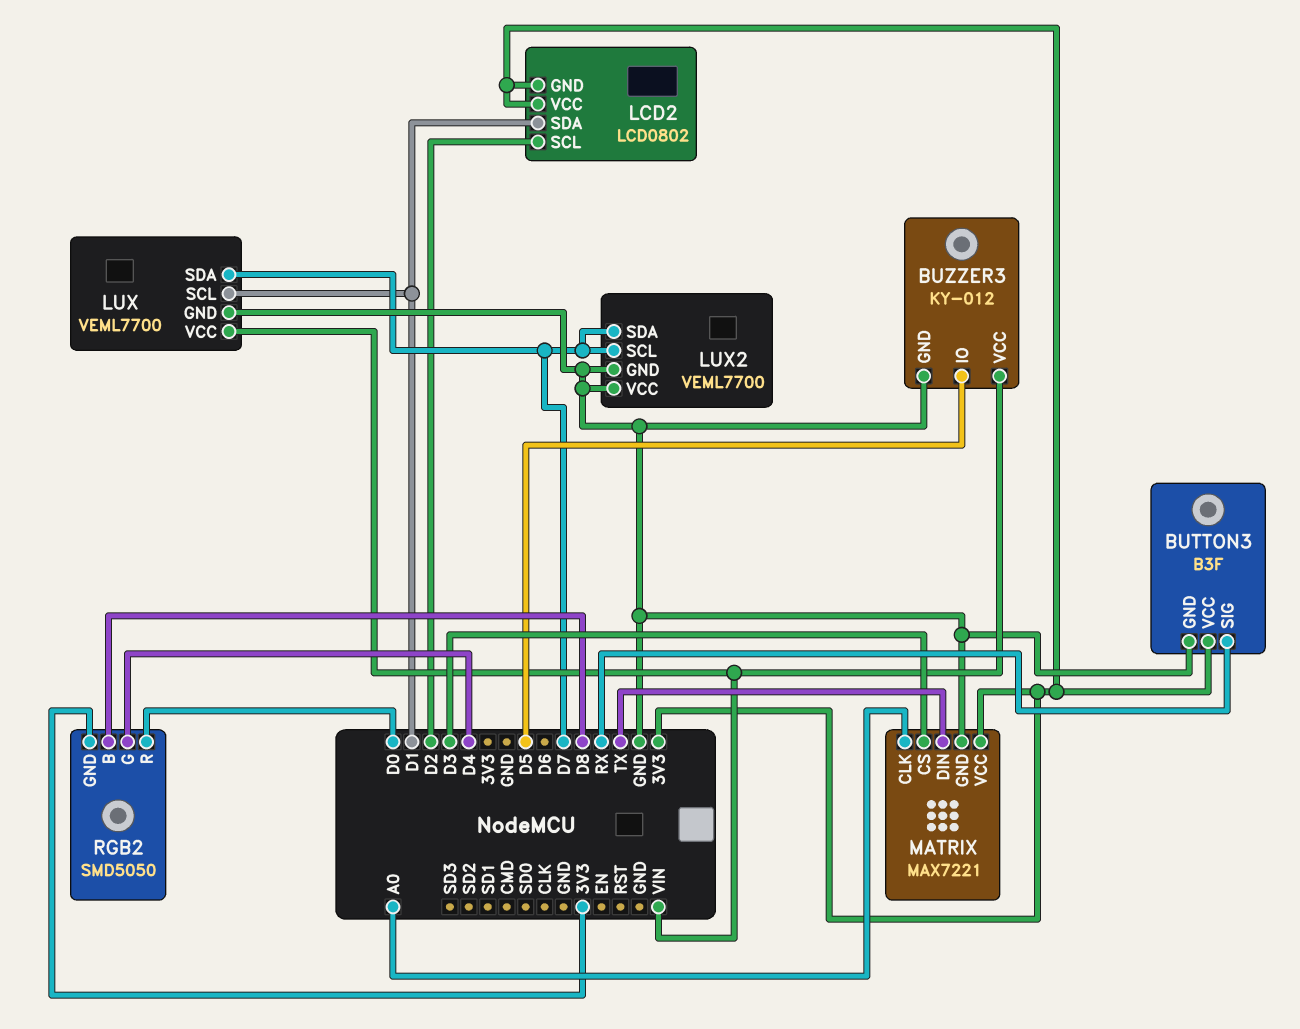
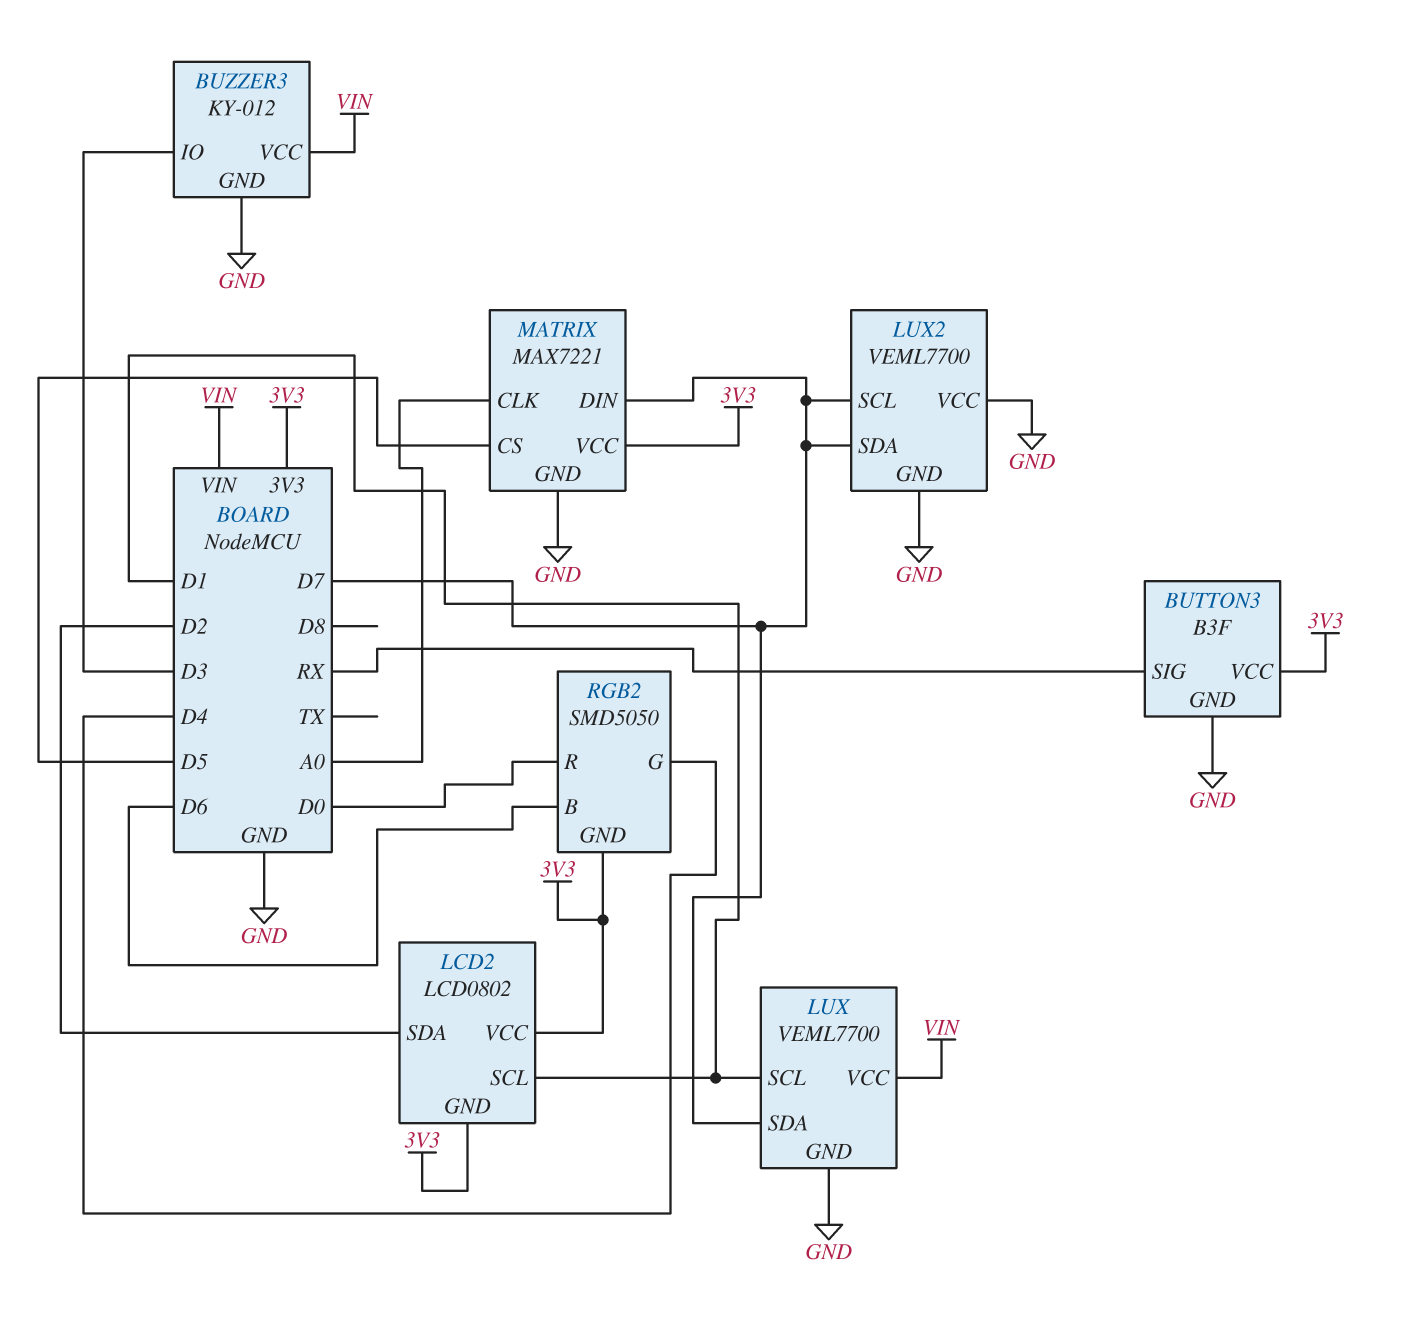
BUZZER3 pin IO: D5 -> D3
LCD2 pin SCL: D2 -> D1
LCD2 pin SDA: D1 -> D2
MATRIX pin CS: D3 -> D5
MATRIX pin DIN: TX -> D7
RGB2 pin B: D8 -> D6

